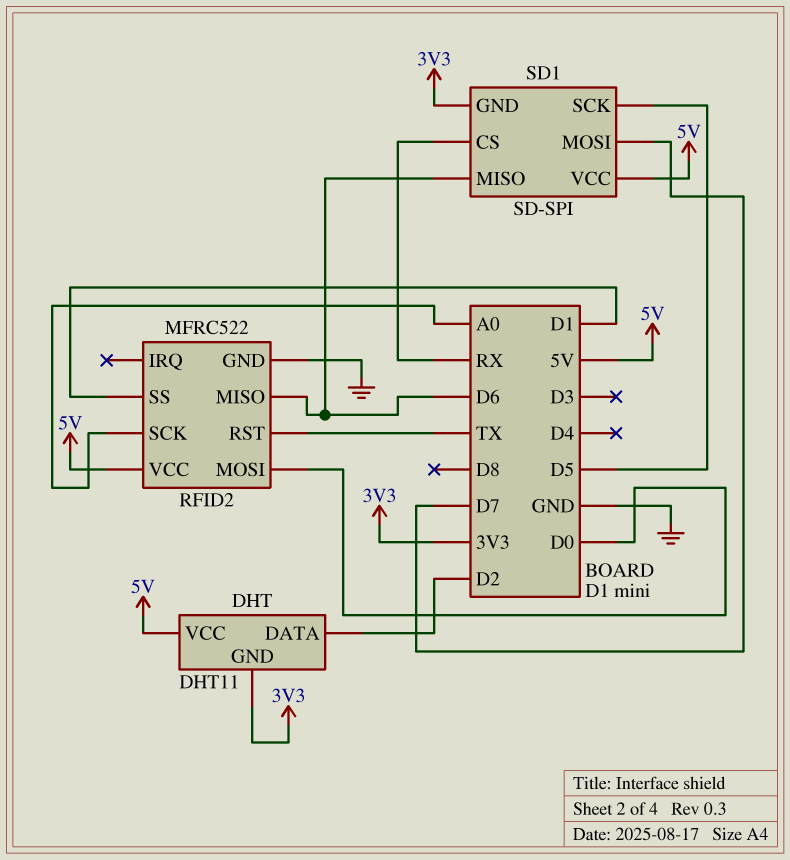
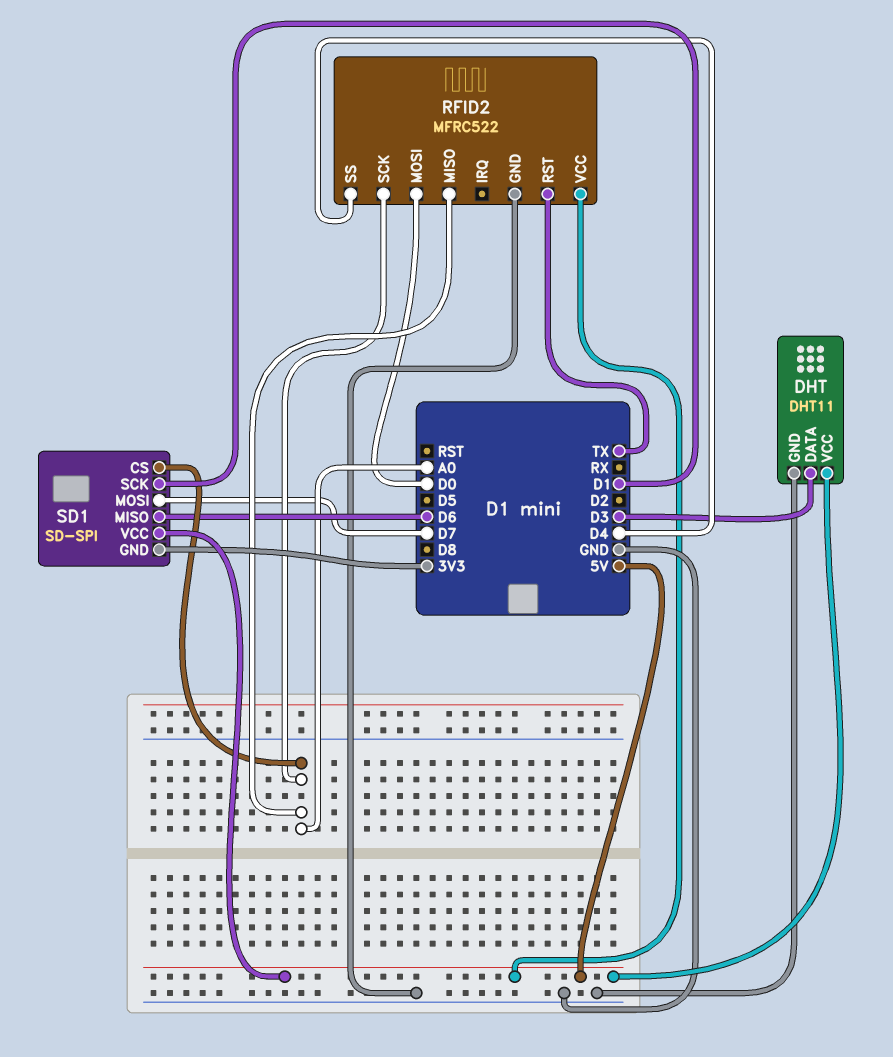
DHT pin DATA: D2 -> D3
DHT pin GND: 3V3 -> GND
RFID2 pin MISO: D6 -> A0
RFID2 pin SS: D1 -> D4
SD1 pin CS: RX -> A0
SD1 pin SCK: D5 -> D1

